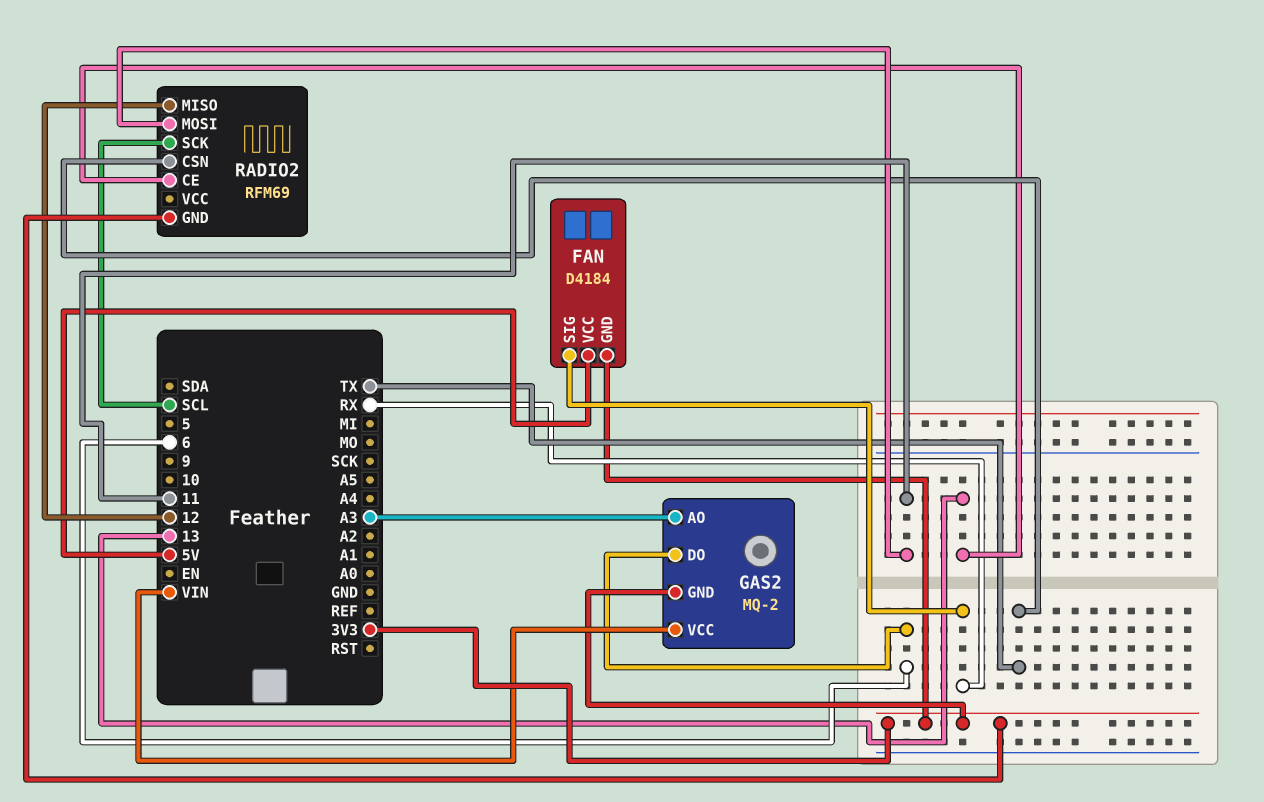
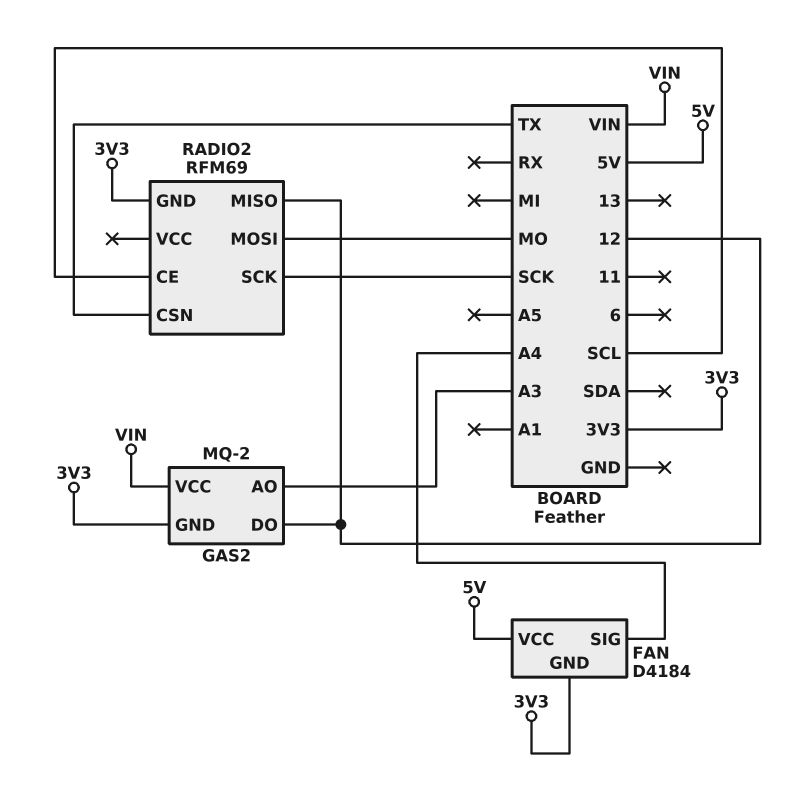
FAN pin SIG: RX -> A4
GAS2 pin DO: 6 -> 12
RADIO2 pin CE: 13 -> SCL
RADIO2 pin MOSI: 11 -> MO
RADIO2 pin SCK: SCL -> SCK

